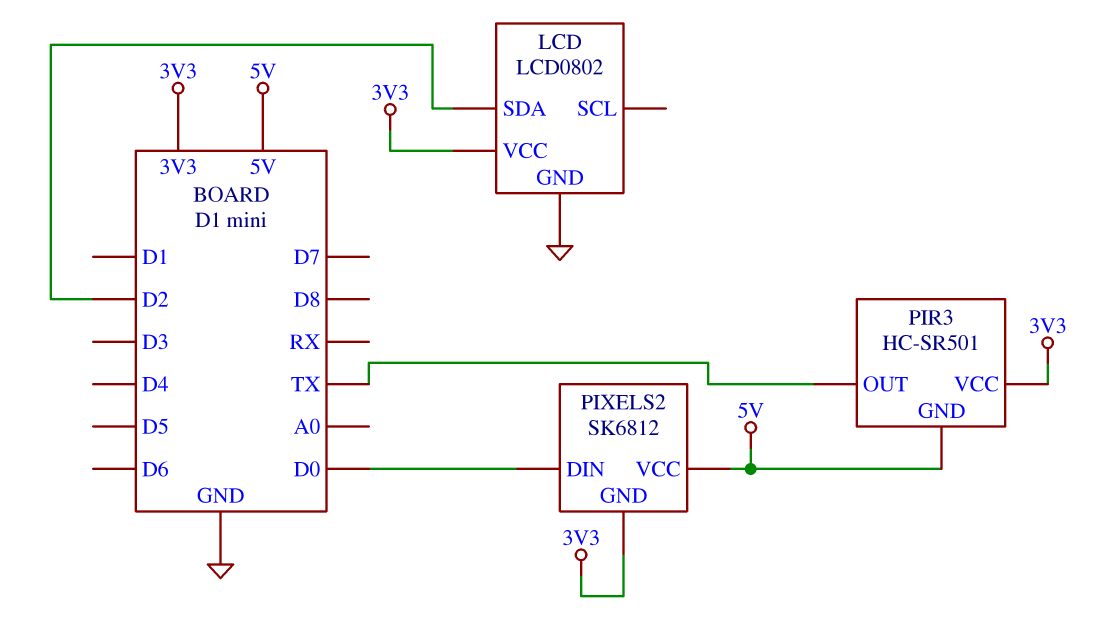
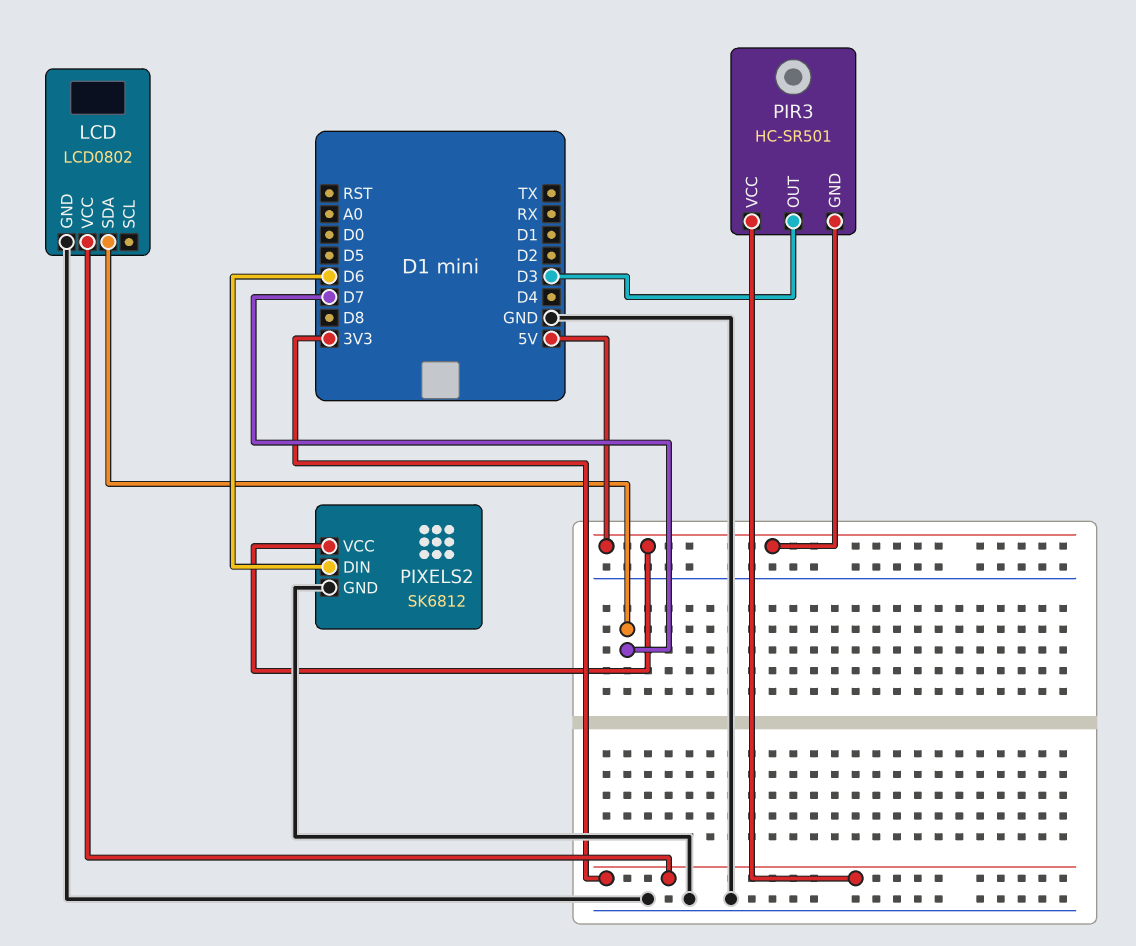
LCD pin SDA: D2 -> D7
PIR3 pin OUT: TX -> D3
PIXELS2 pin DIN: D0 -> D6
PIXELS2 pin GND: 3V3 -> GND

